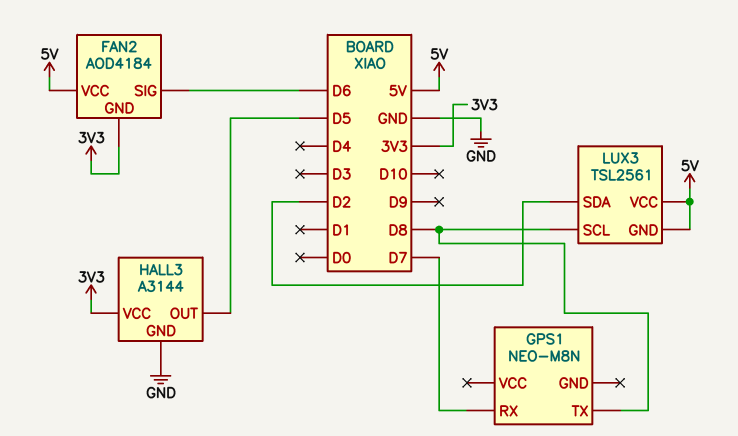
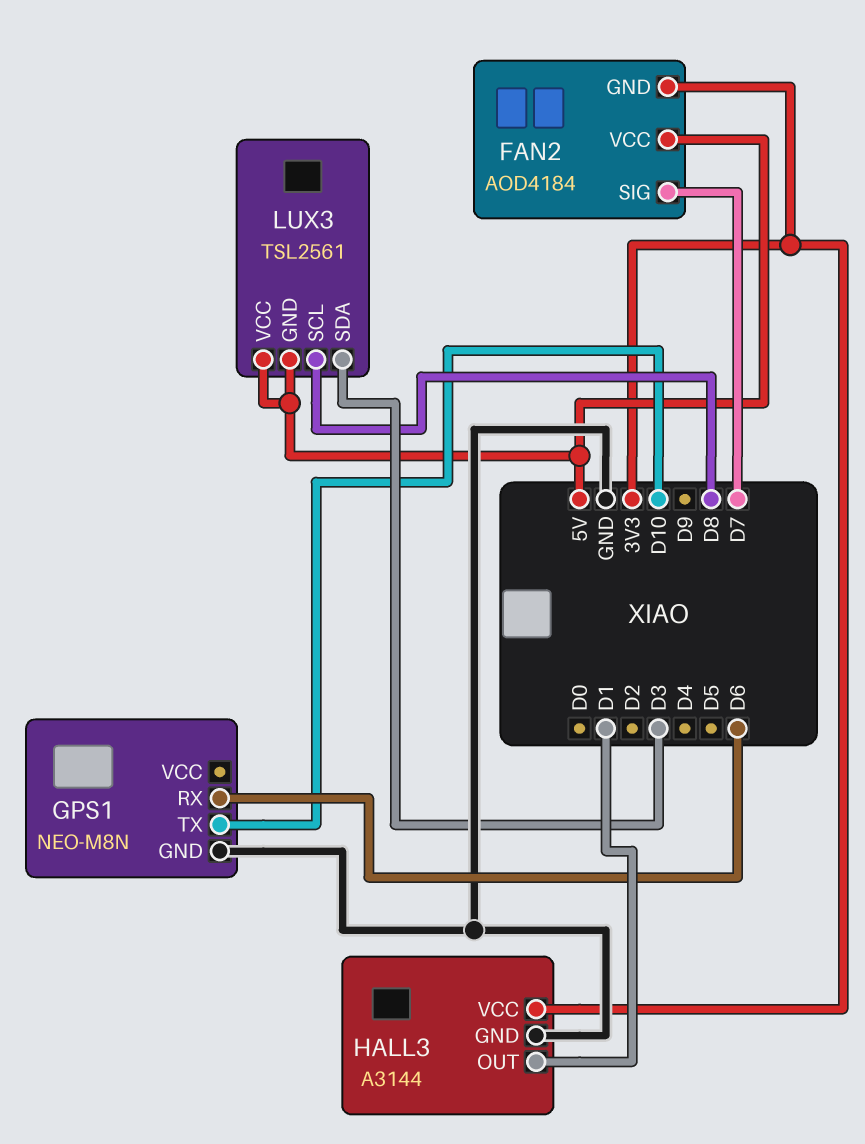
FAN2 pin SIG: D6 -> D7
GPS1 pin GND: none -> GND
GPS1 pin RX: D7 -> D6
GPS1 pin TX: D8 -> D10
HALL3 pin OUT: D5 -> D1
LUX3 pin SDA: D2 -> D3

